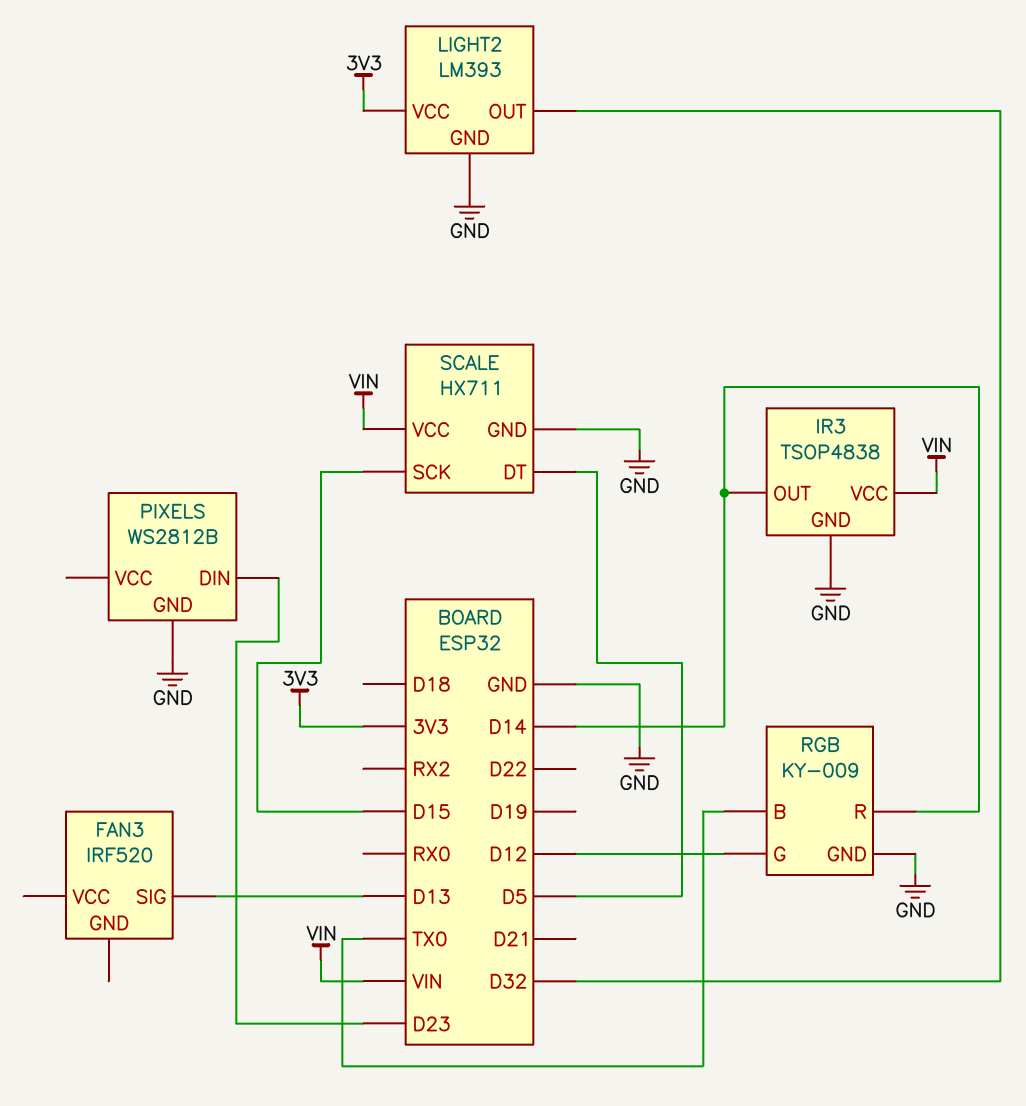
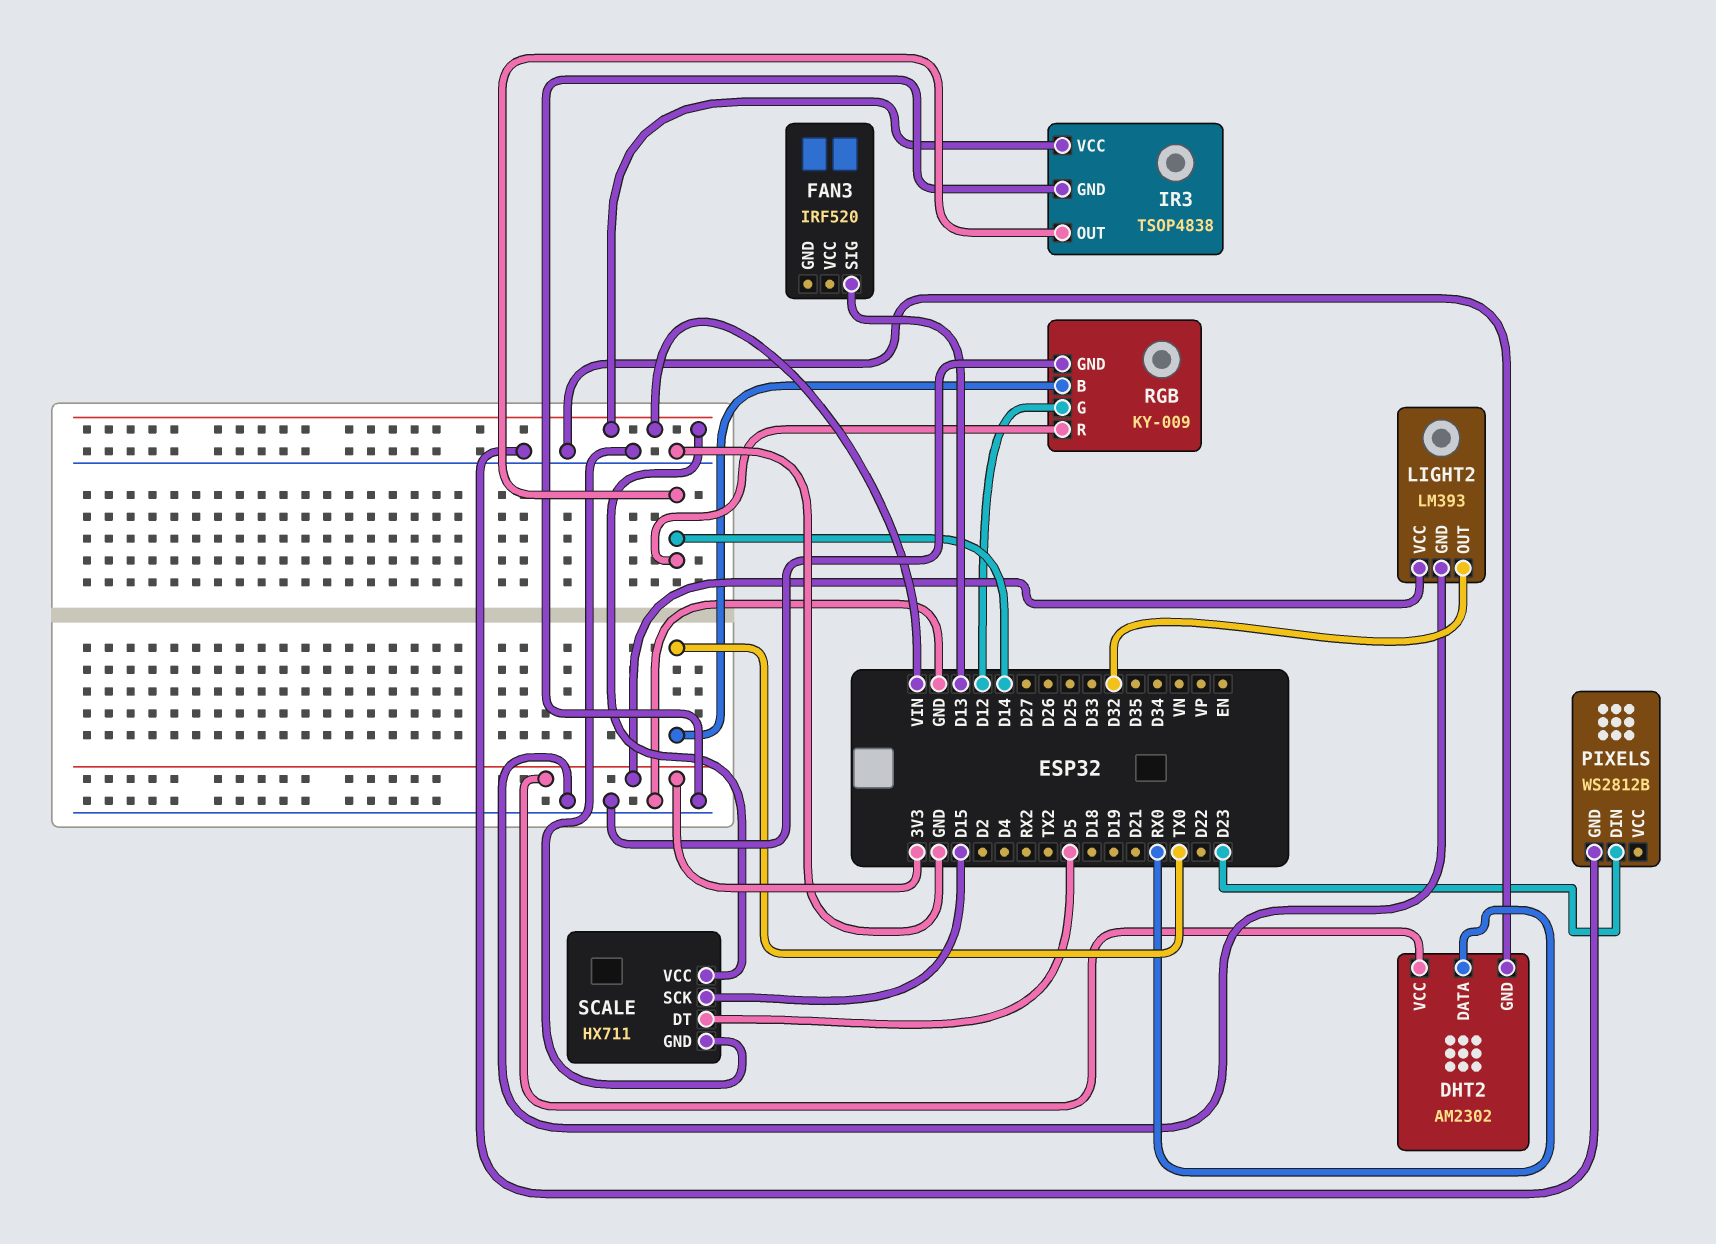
DHT2: none -> AM2302
DHT2 pin DATA: none -> RX0
DHT2 pin GND: none -> GND
DHT2 pin VCC: none -> 3V3

